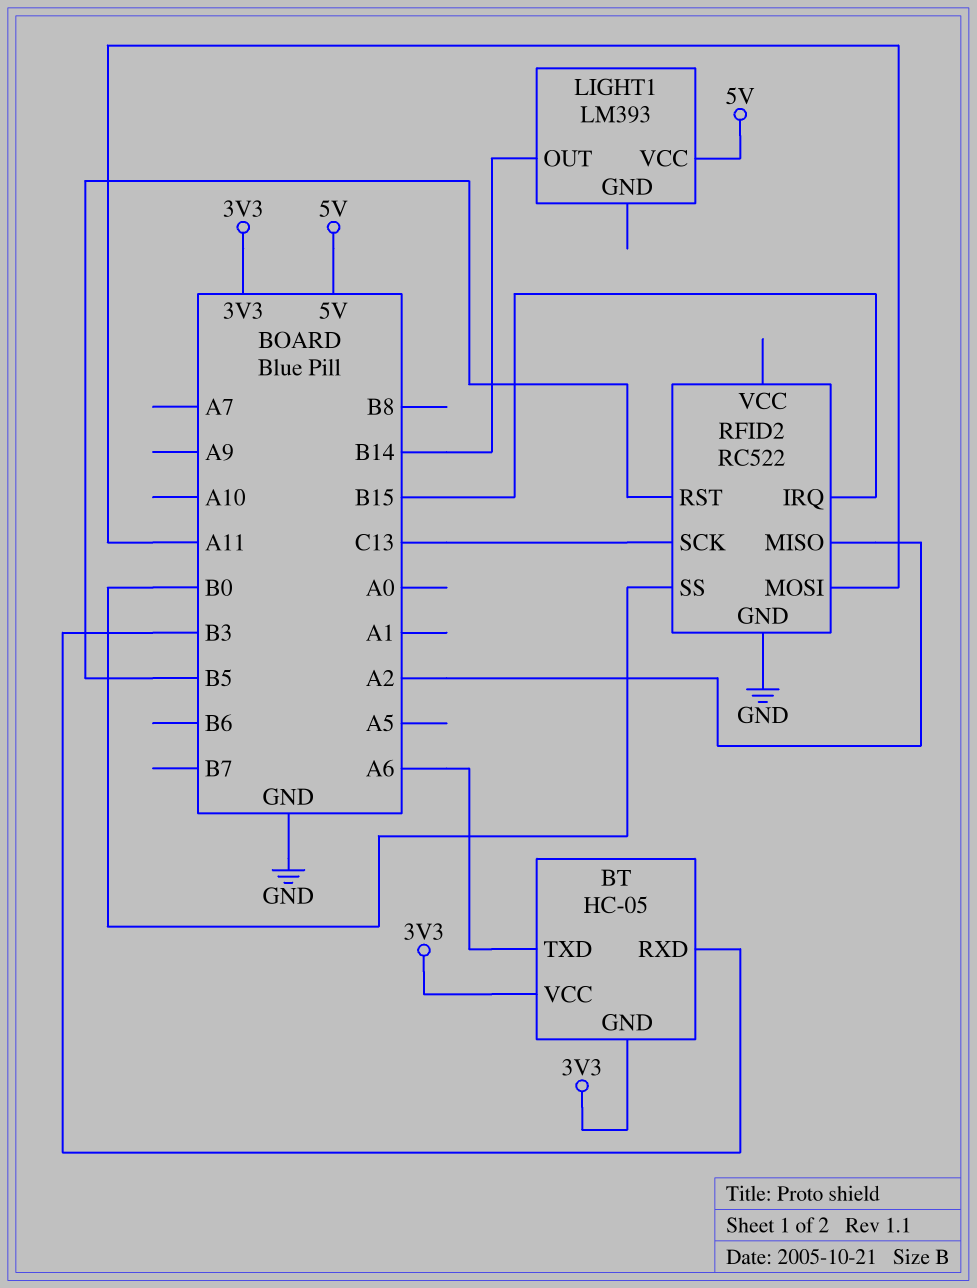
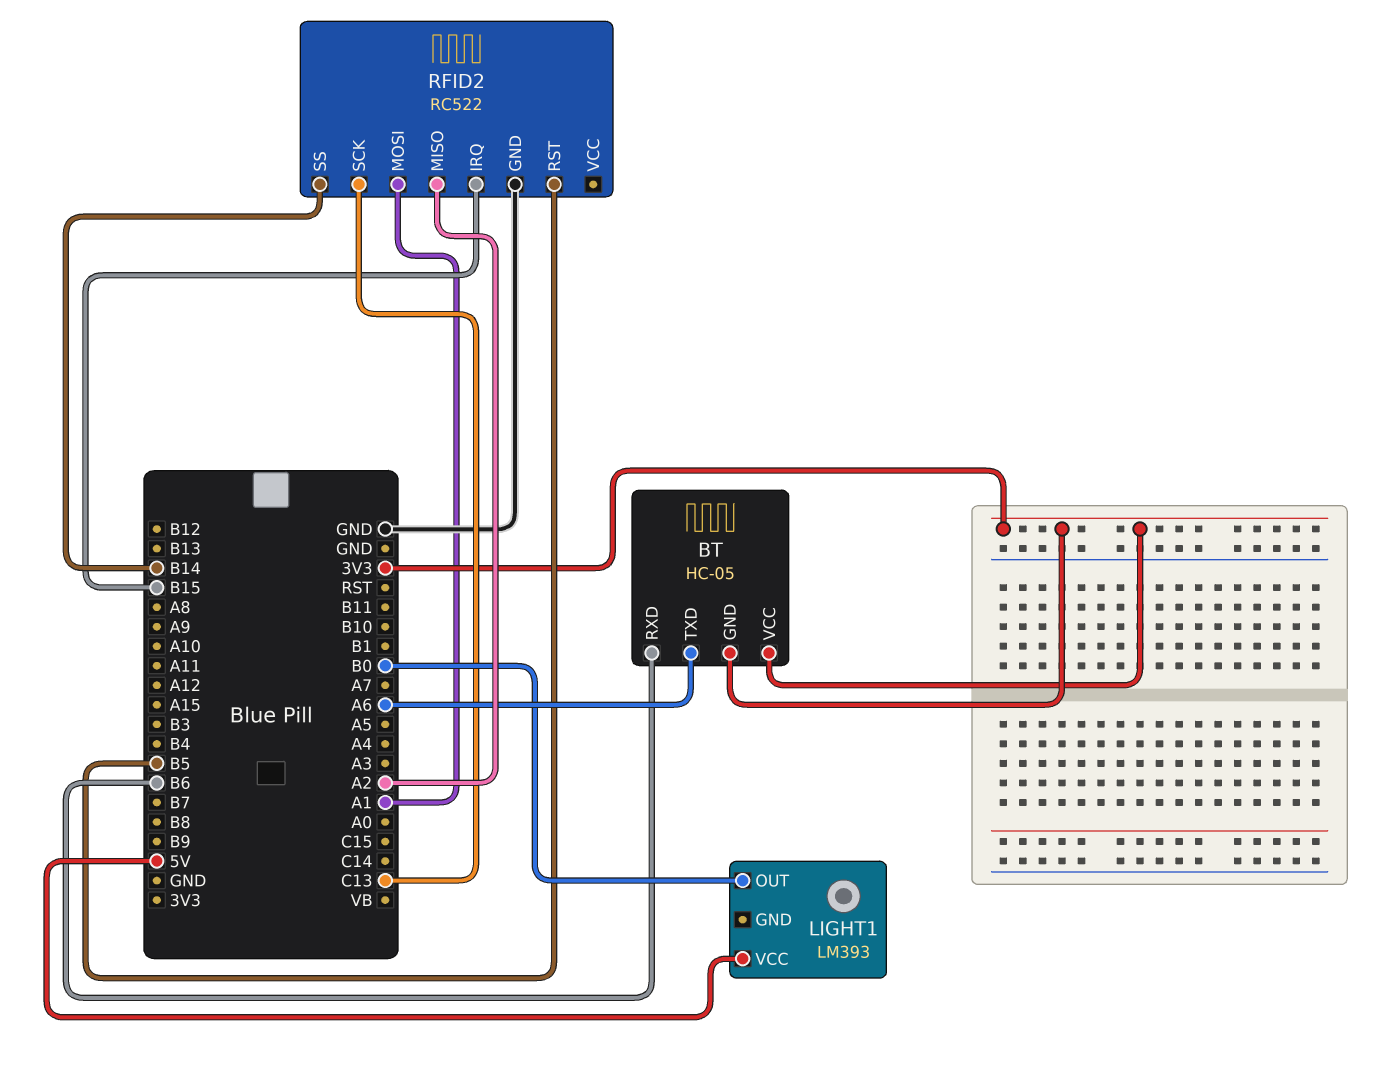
BT pin RXD: B3 -> B6
LIGHT1 pin OUT: B14 -> B0
RFID2 pin MOSI: A11 -> A1
RFID2 pin SS: B0 -> B14

